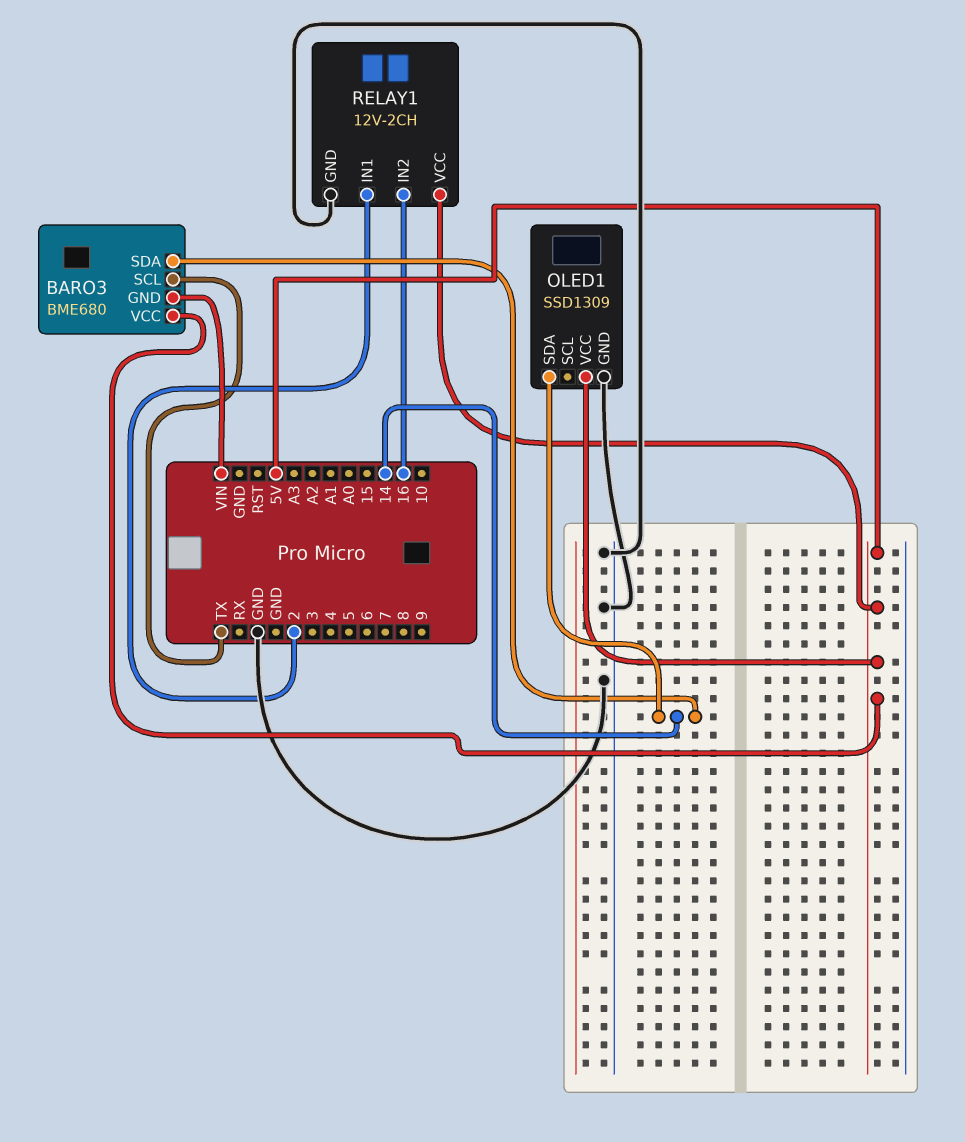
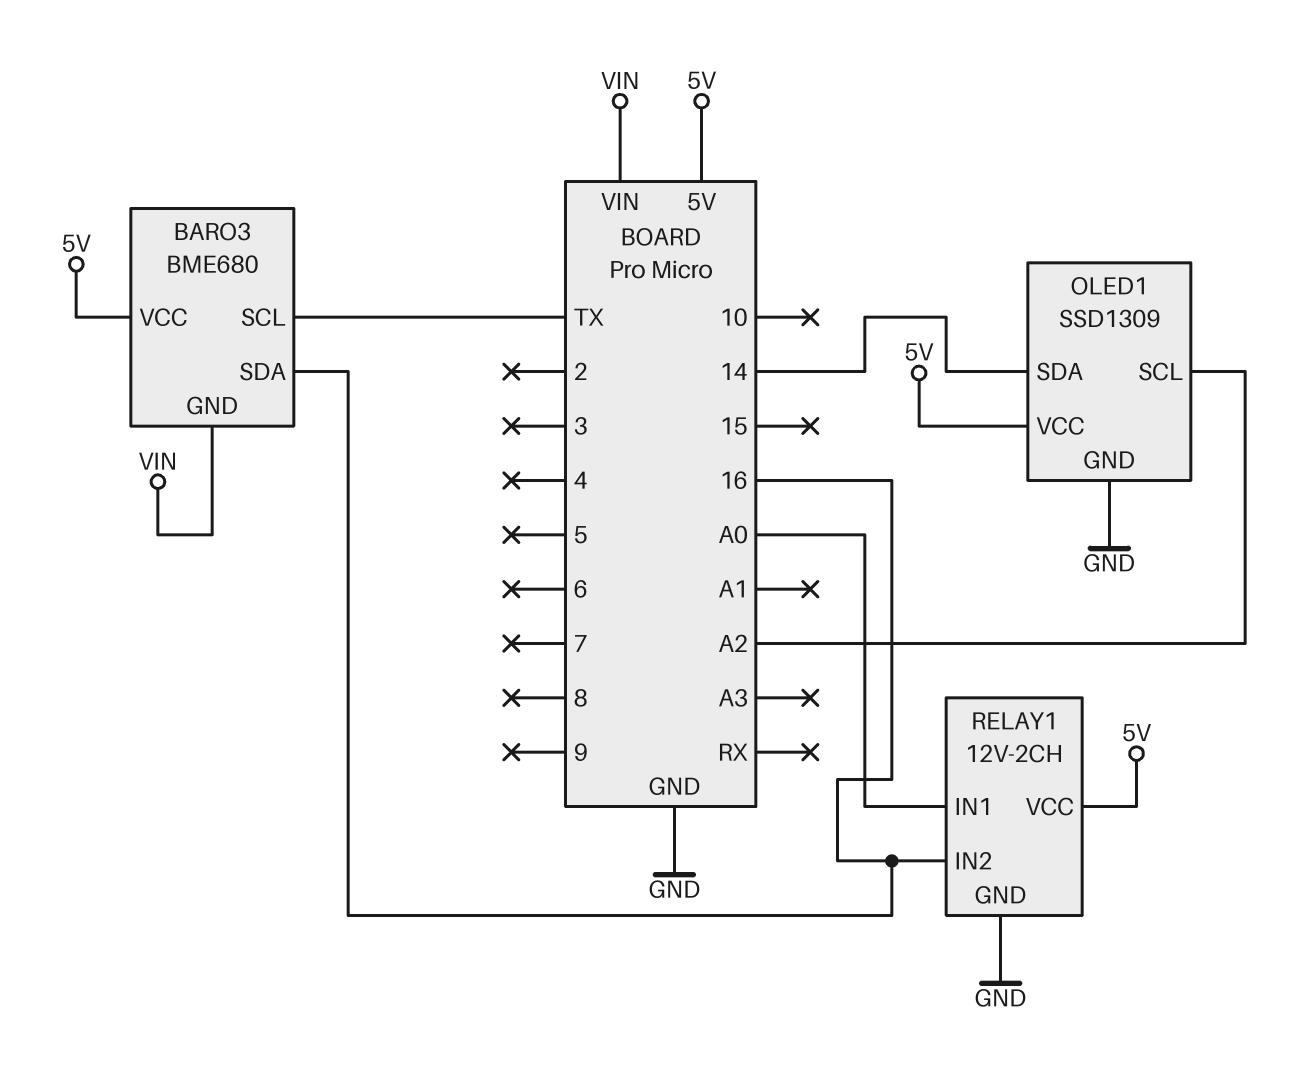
BARO3 pin SDA: 14 -> 16
OLED1 pin SCL: none -> A2
RELAY1 pin IN1: 2 -> A0

